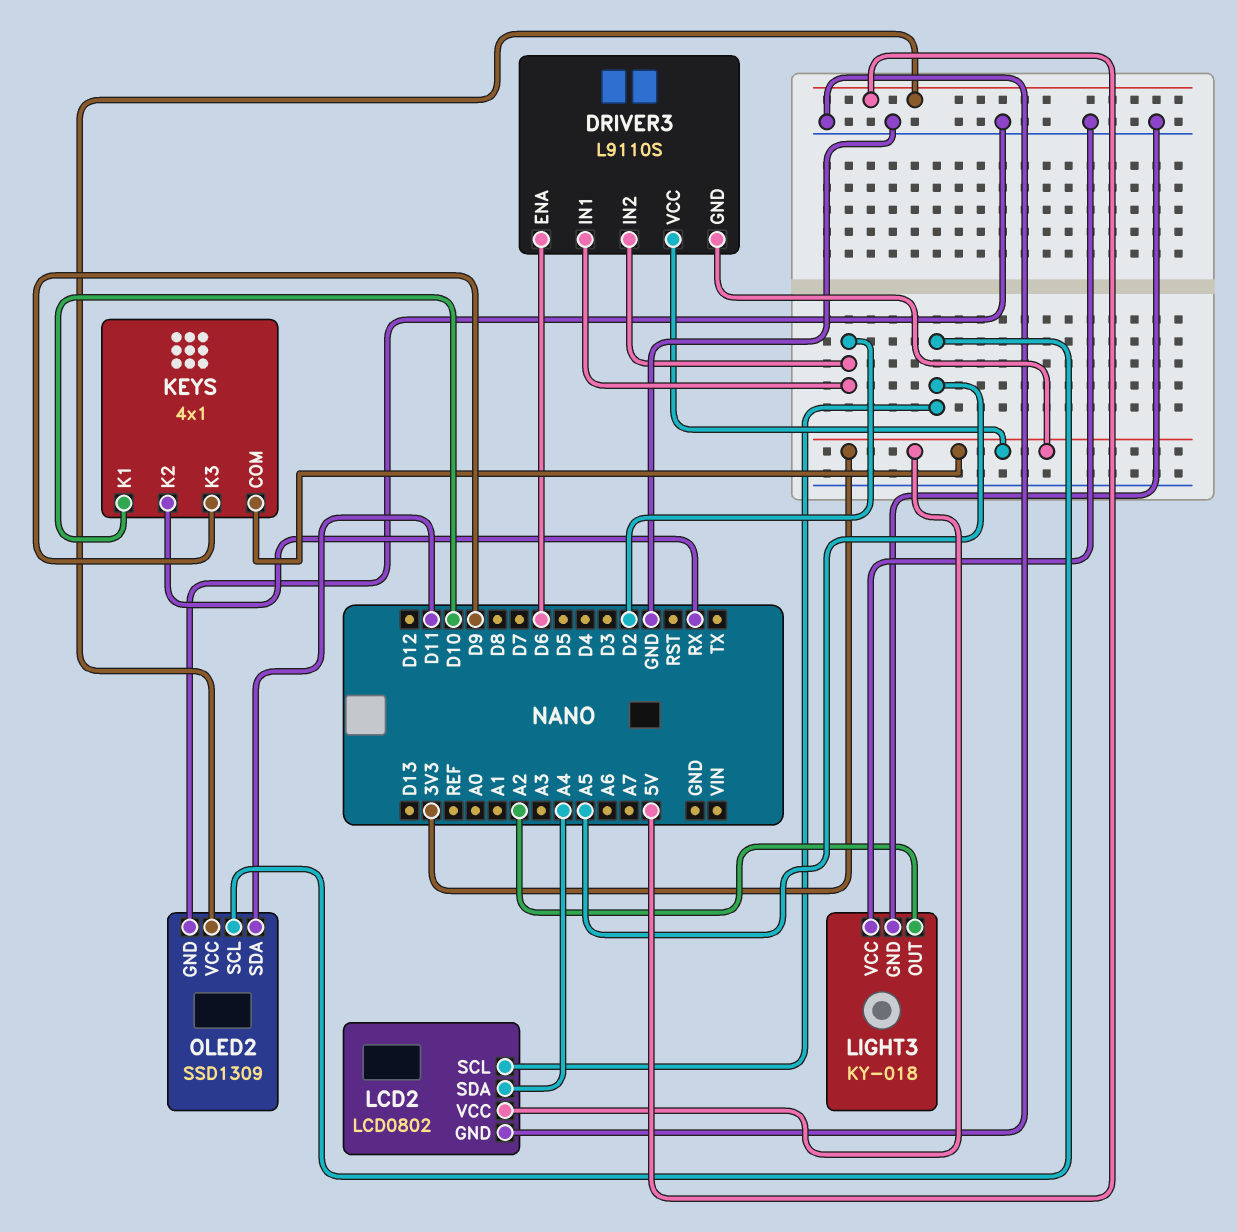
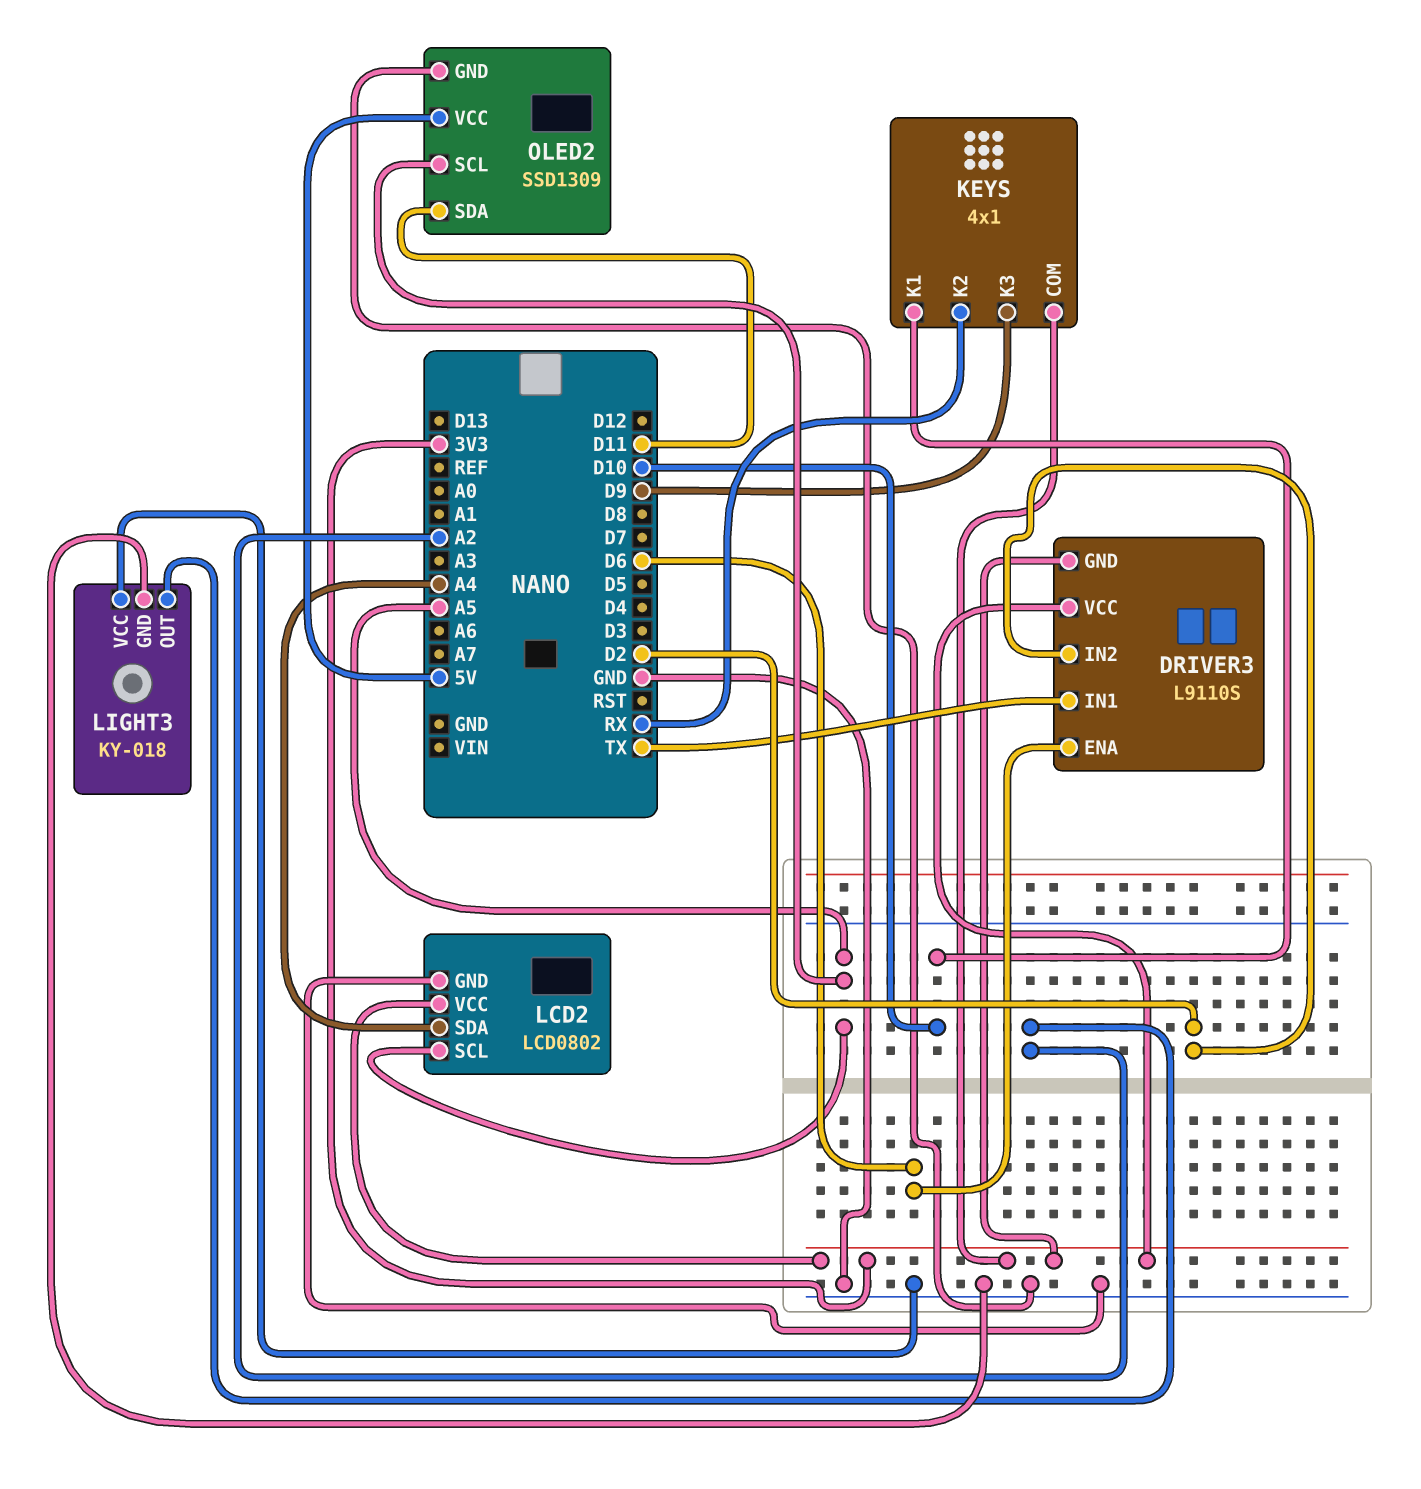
DRIVER3 pin IN1: D2 -> TX

